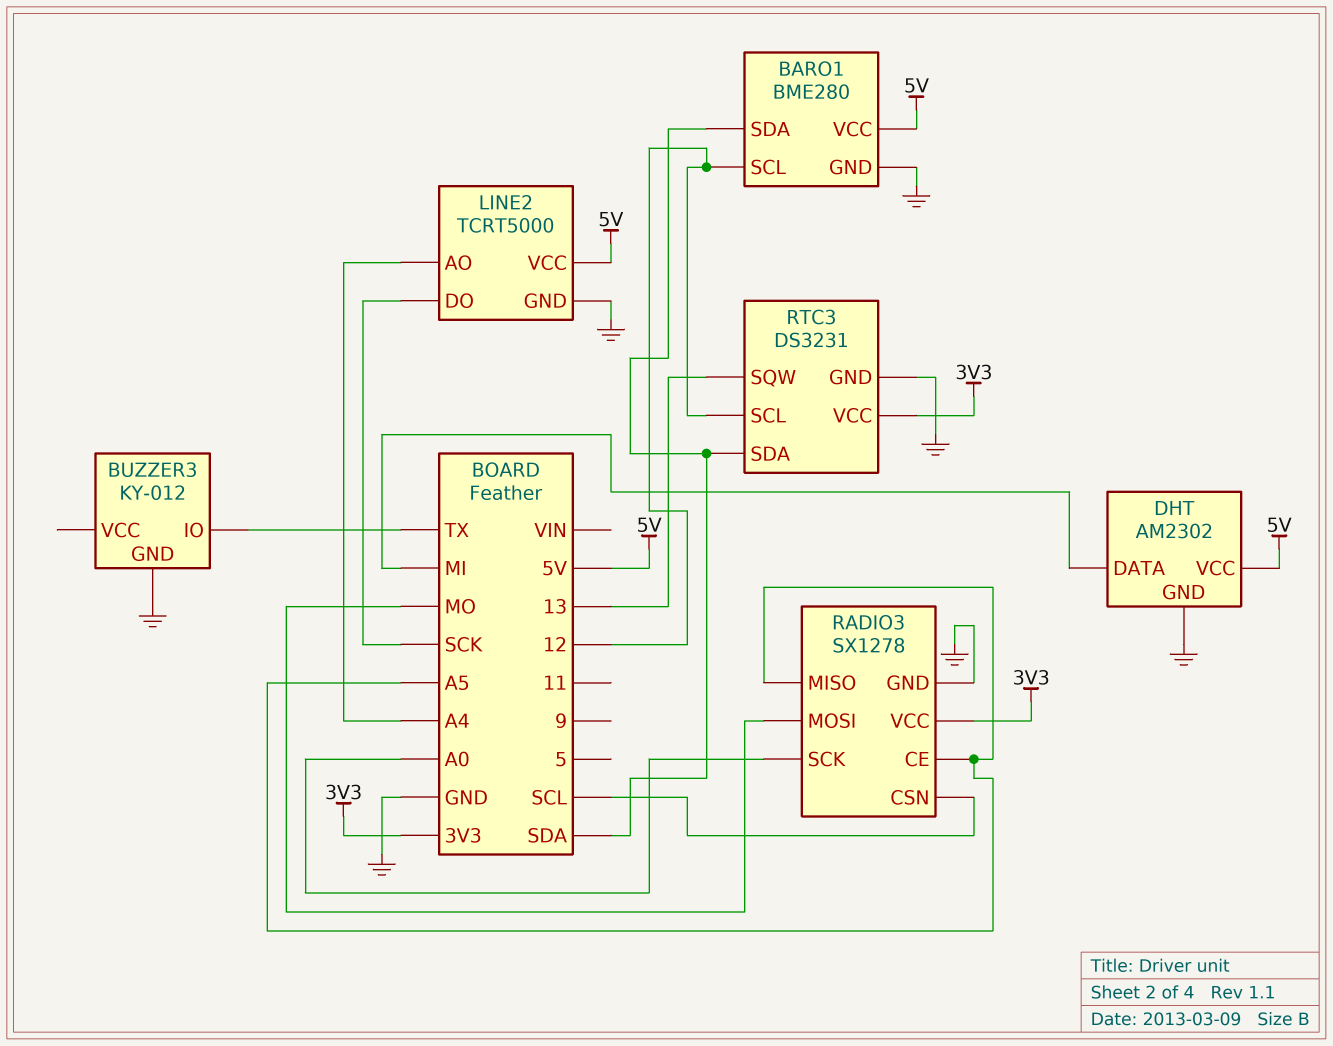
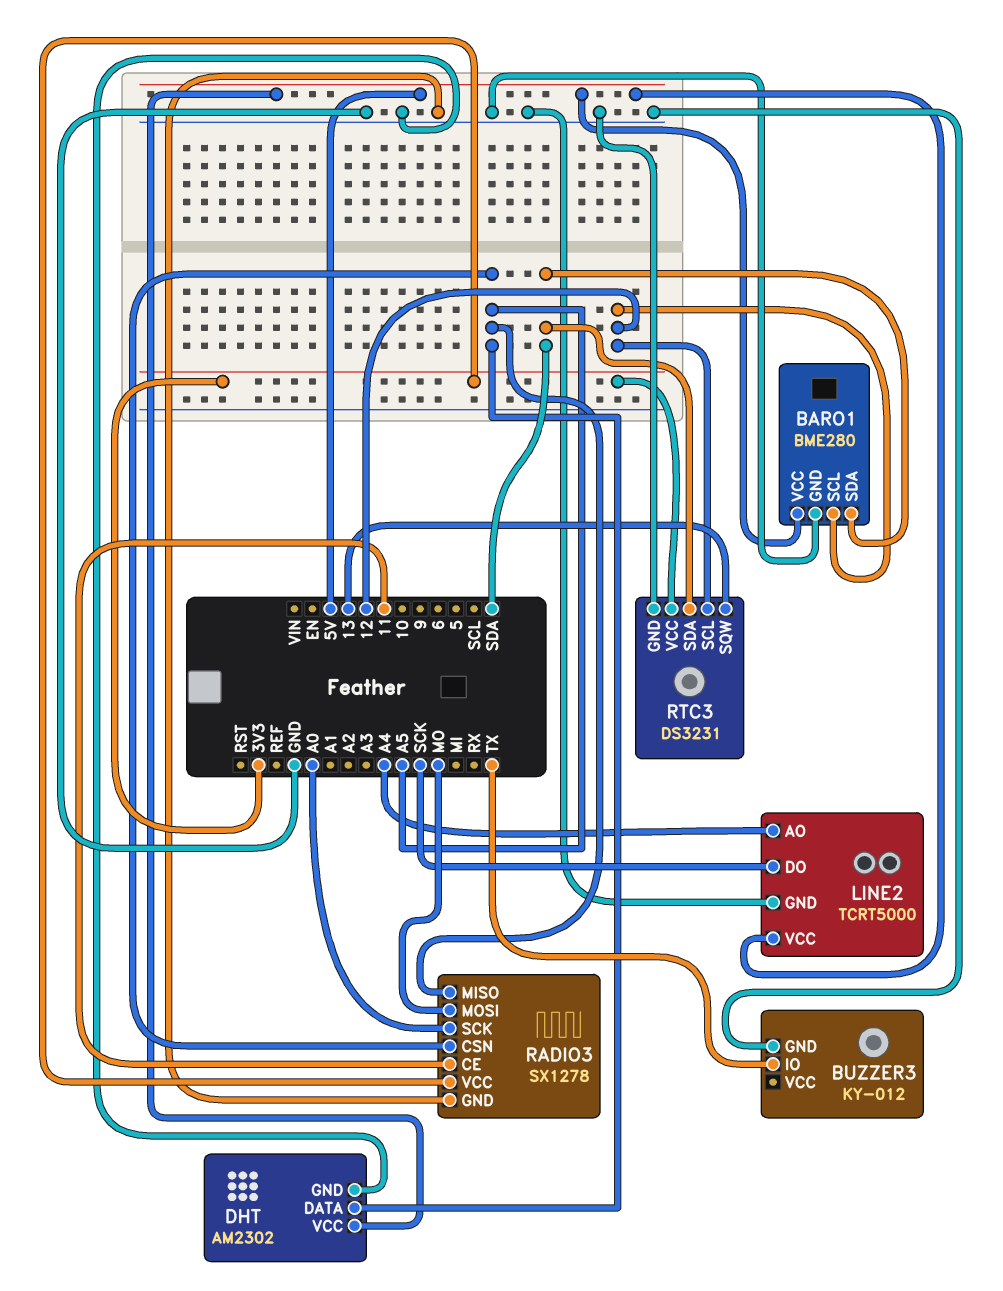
DHT pin DATA: MI -> A5
RADIO3 pin CE: A5 -> 11
RADIO3 pin CSN: SCL -> A5

